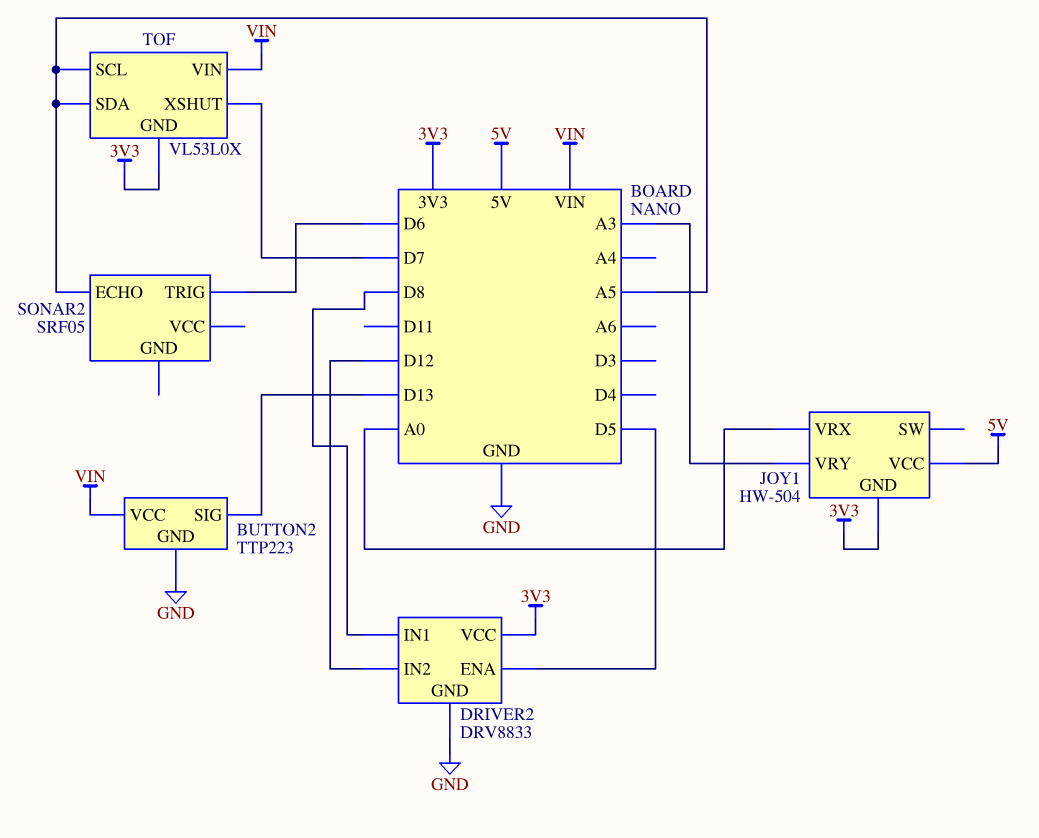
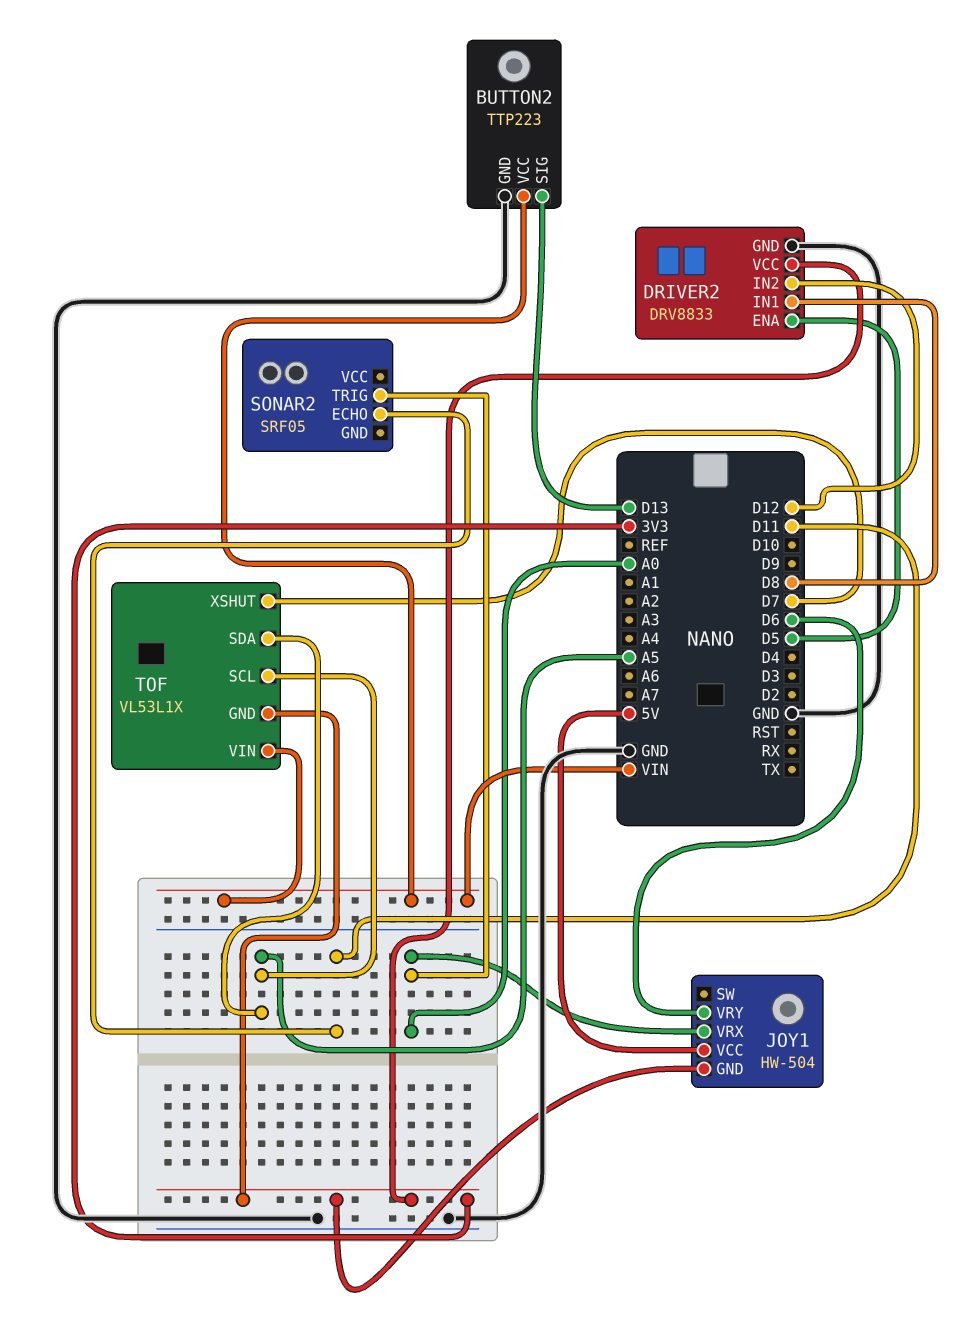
JOY1 pin VRY: A3 -> D6
SONAR2 pin ECHO: A5 -> D11
SONAR2 pin TRIG: D6 -> A0
TOF: VL53L0X -> VL53L1X

